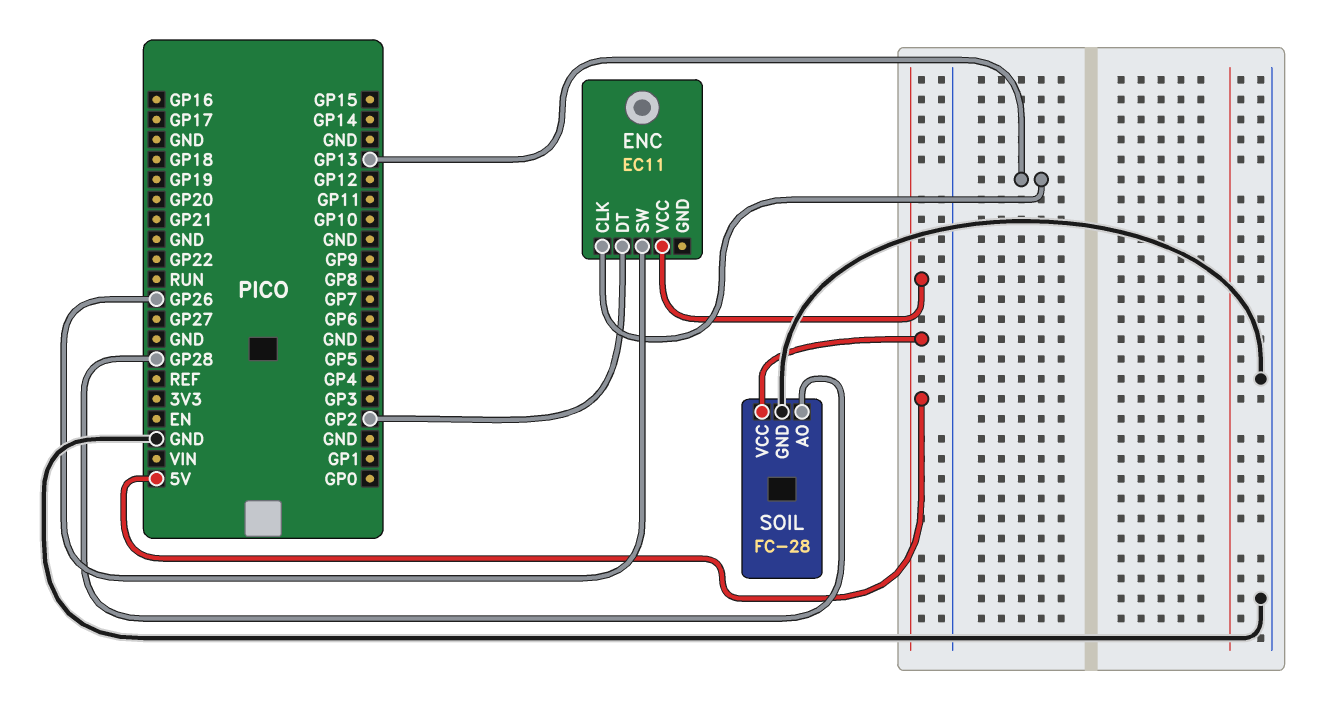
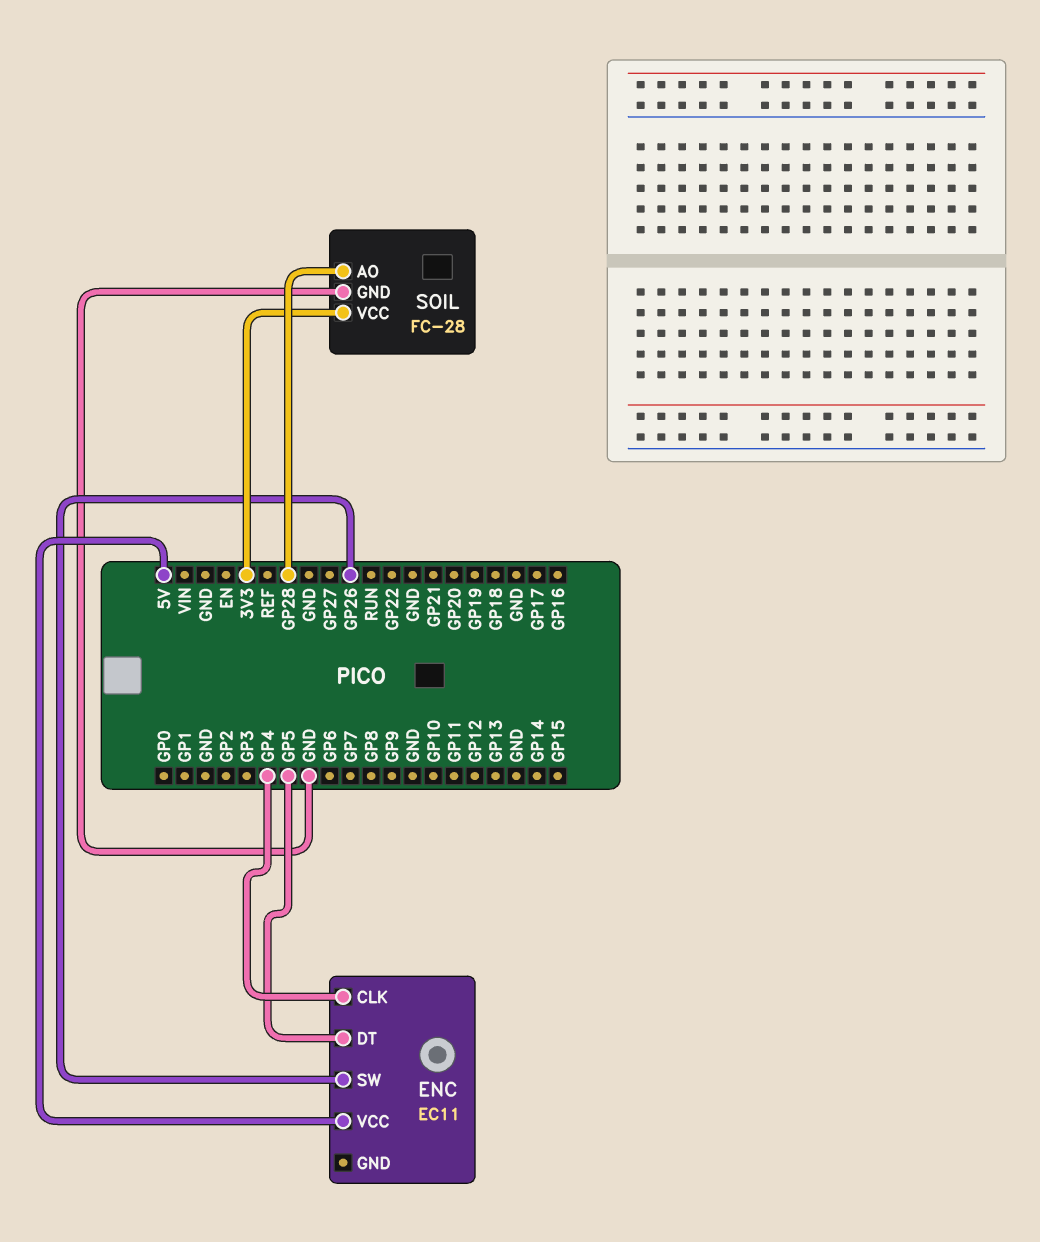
ENC pin CLK: GP13 -> GP4
ENC pin DT: GP2 -> GP5
SOIL pin VCC: 5V -> 3V3

